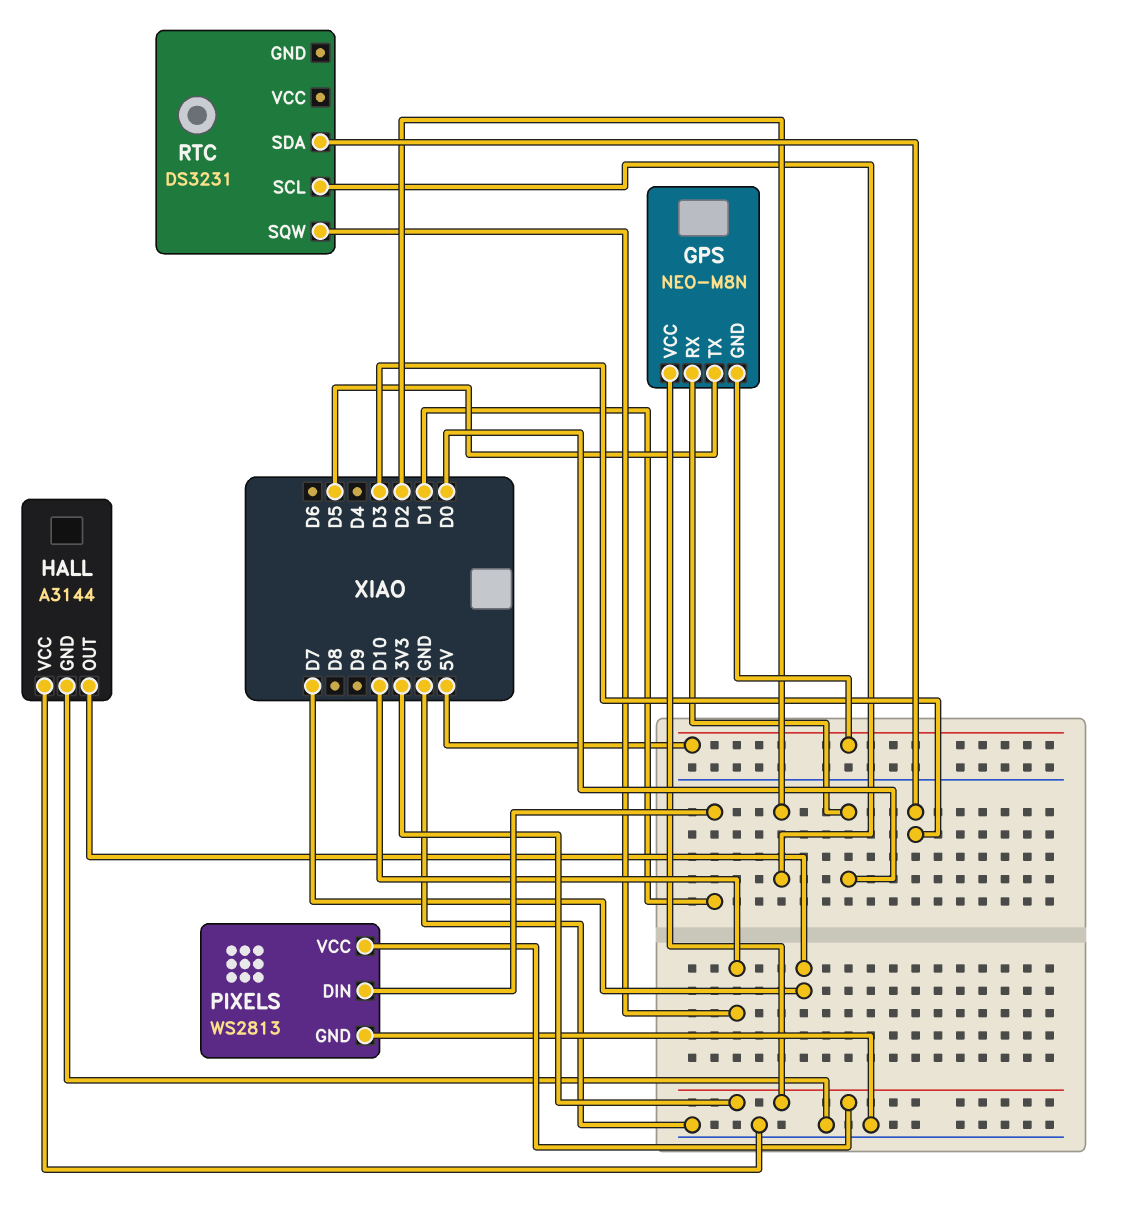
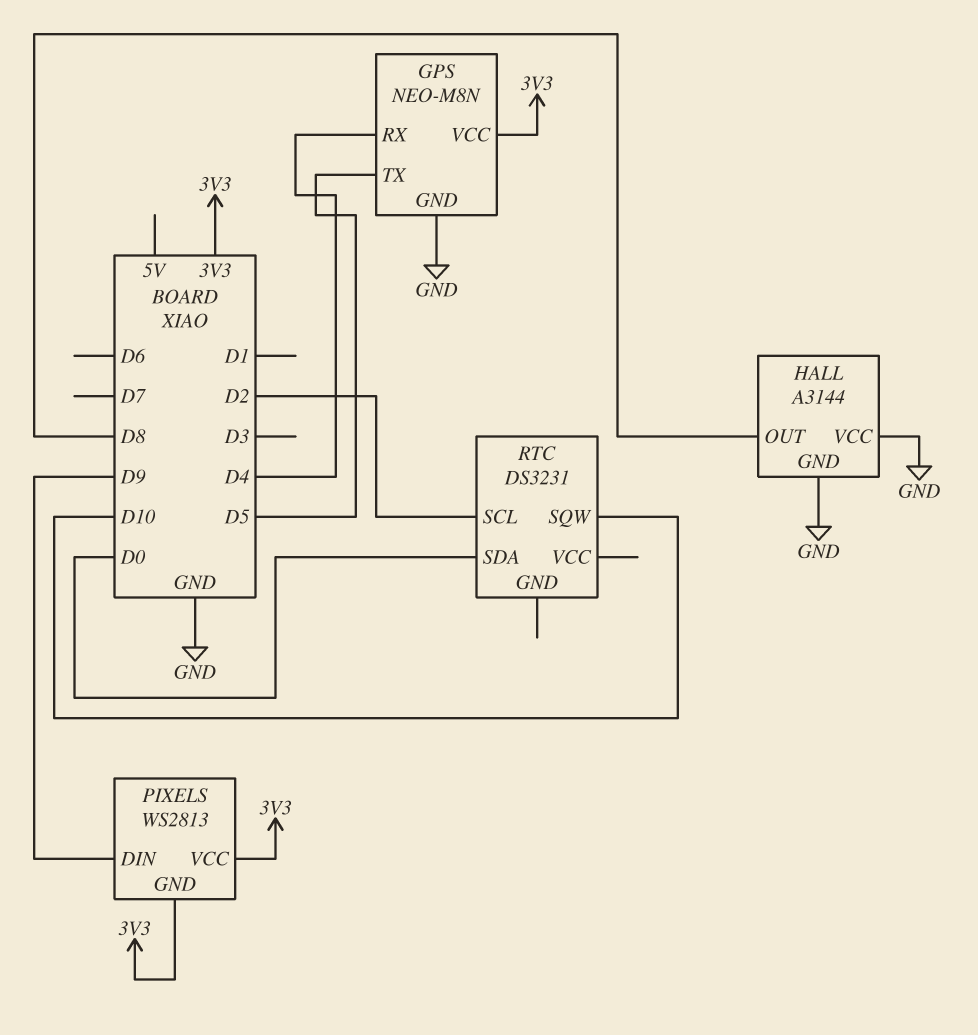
GPS pin GND: 5V -> GND
GPS pin RX: D0 -> D4
HALL pin OUT: D7 -> D8
PIXELS pin DIN: D1 -> D9
PIXELS pin GND: GND -> 3V3
RTC pin SDA: D3 -> D0

